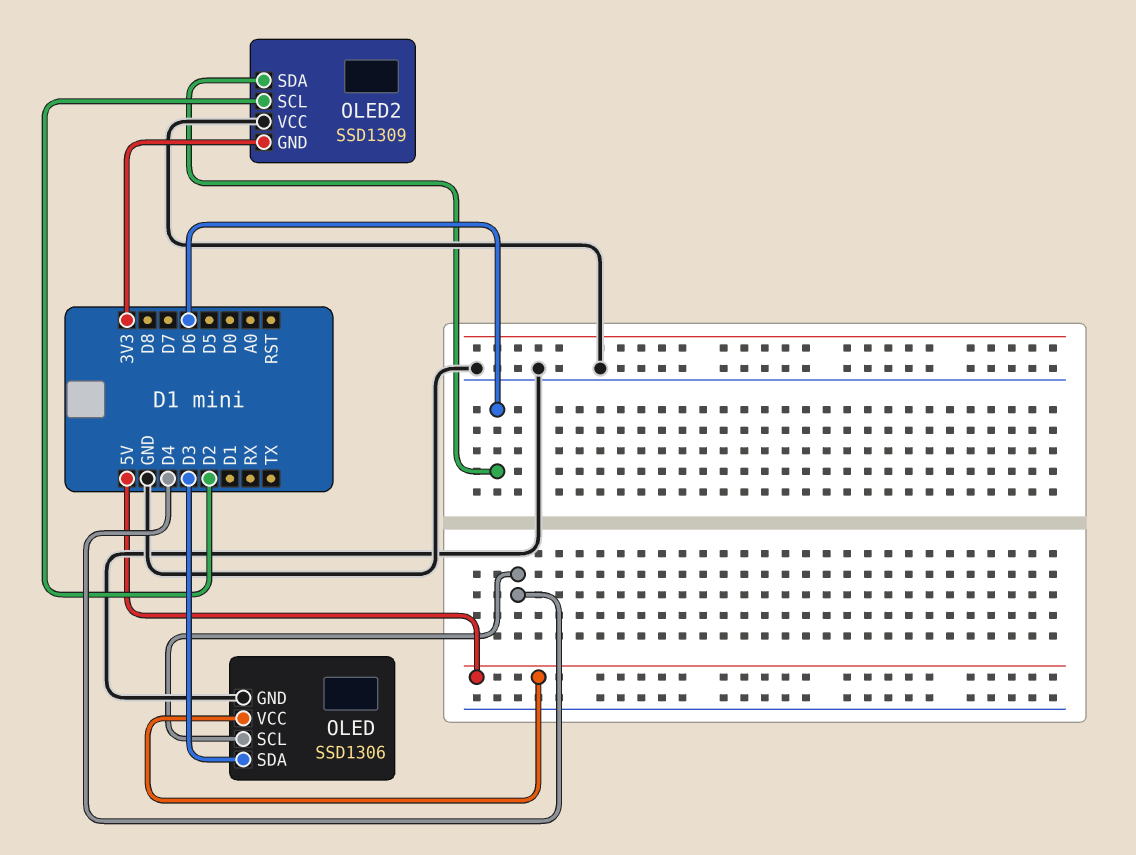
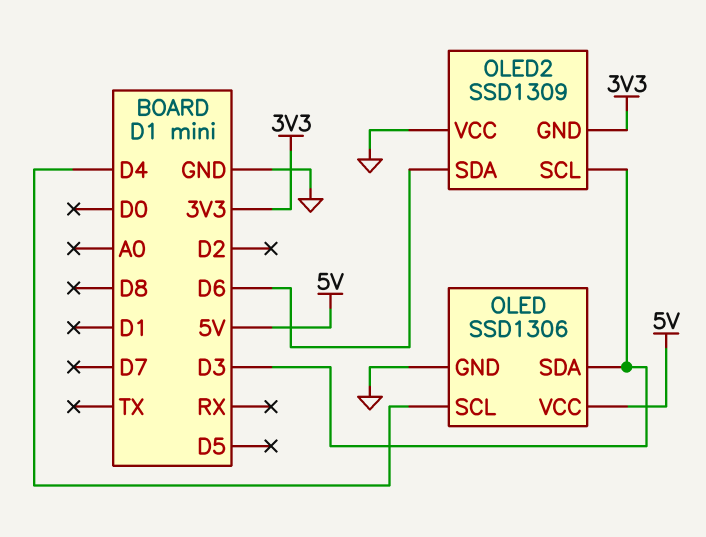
OLED2 pin SCL: D2 -> D3

